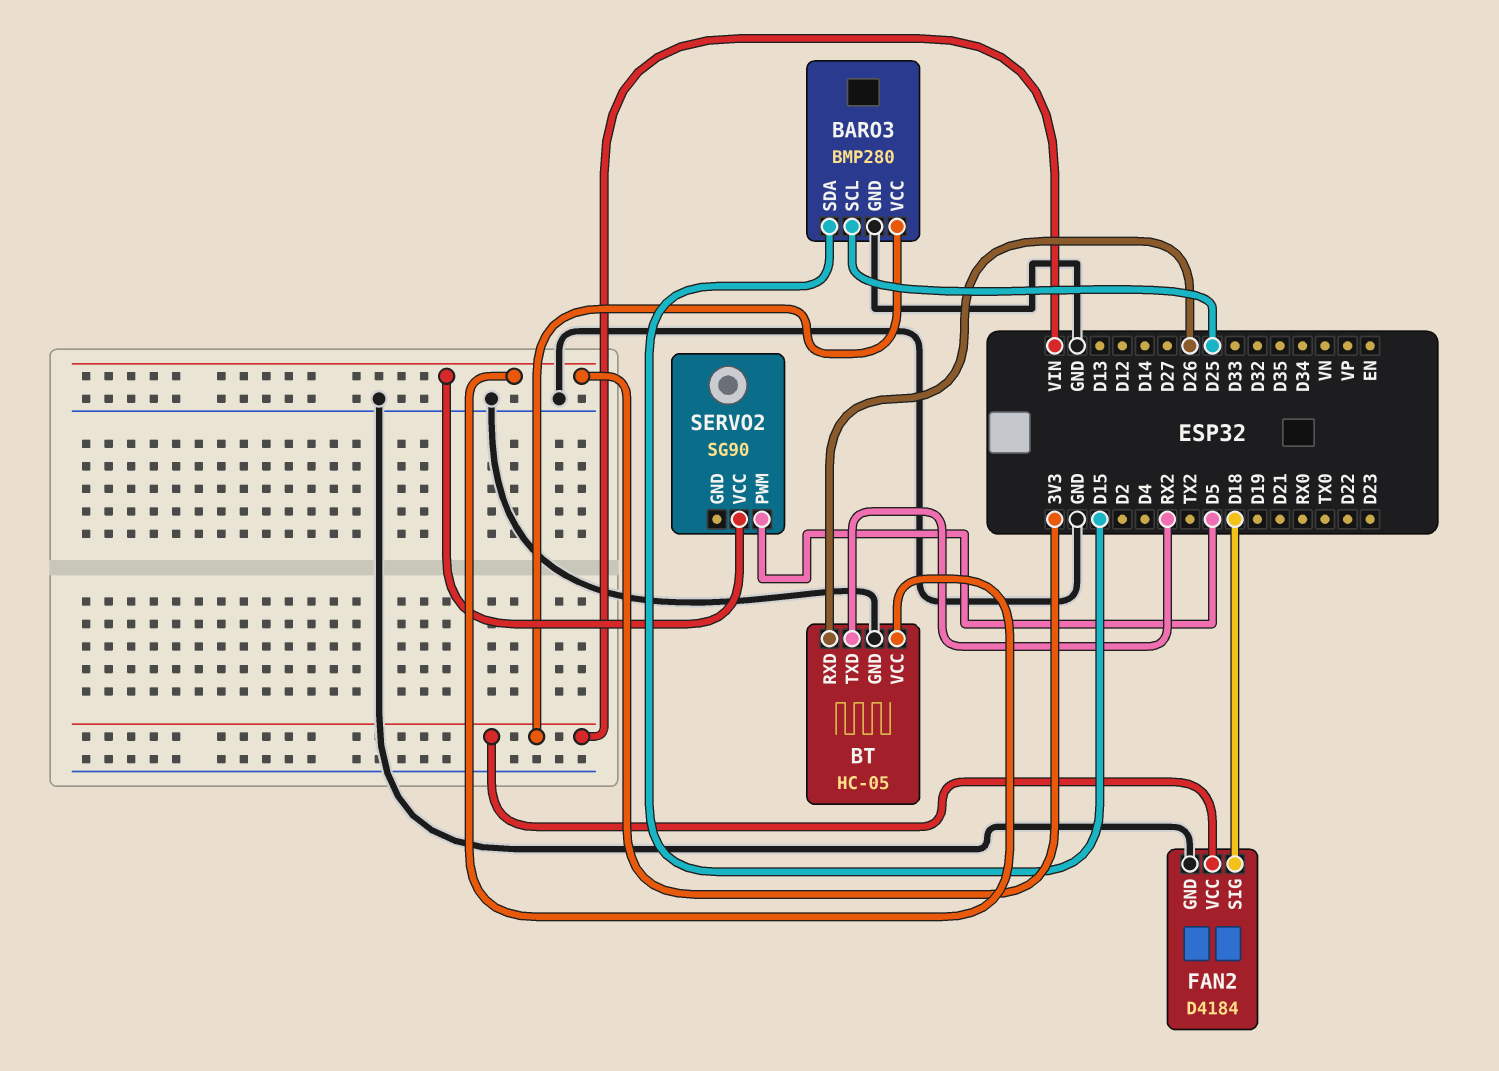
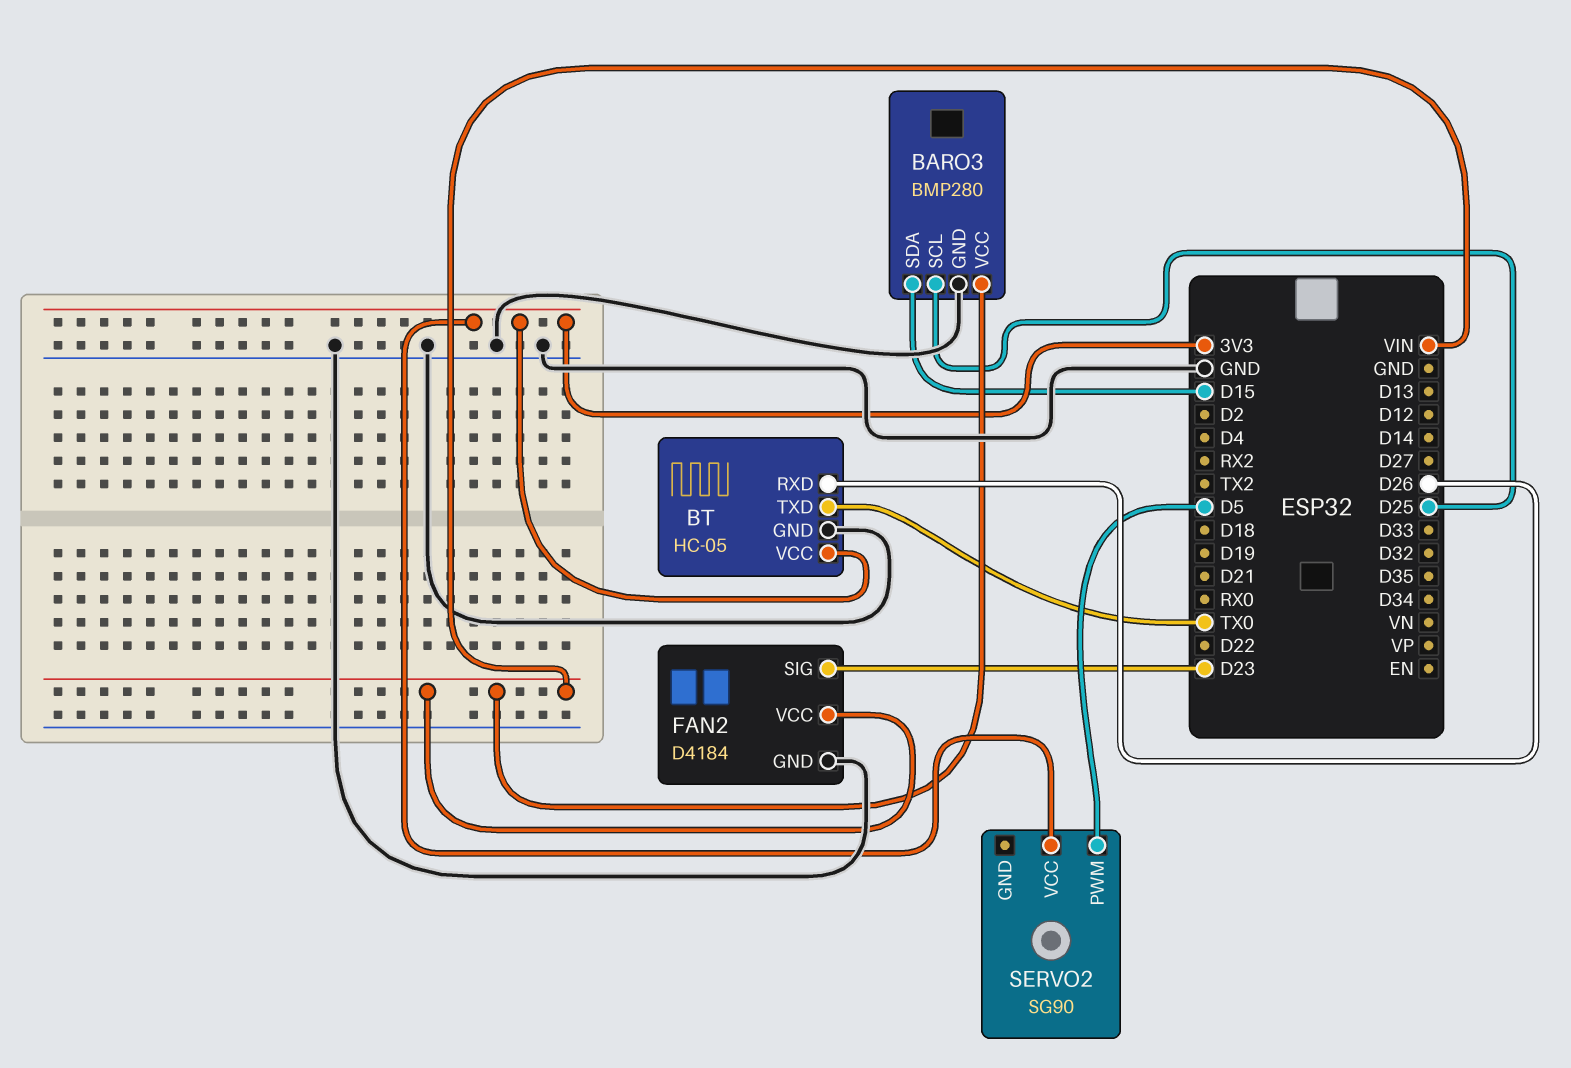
BT pin TXD: RX2 -> TX0
FAN2 pin SIG: D18 -> D23

